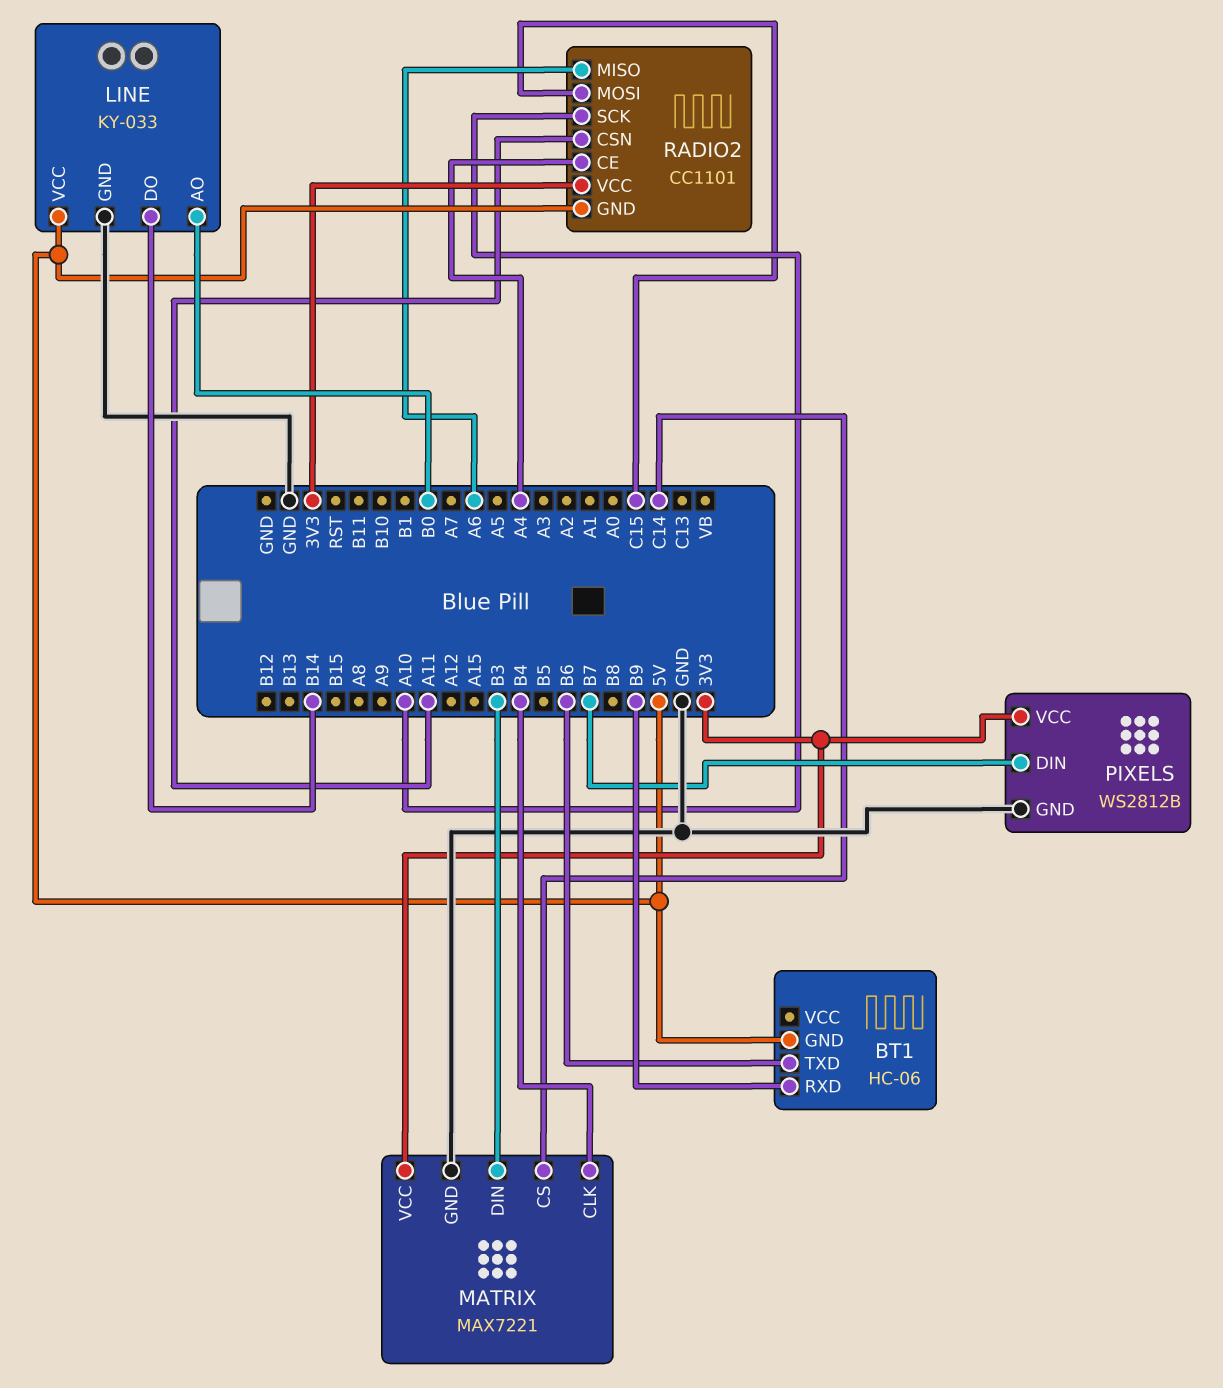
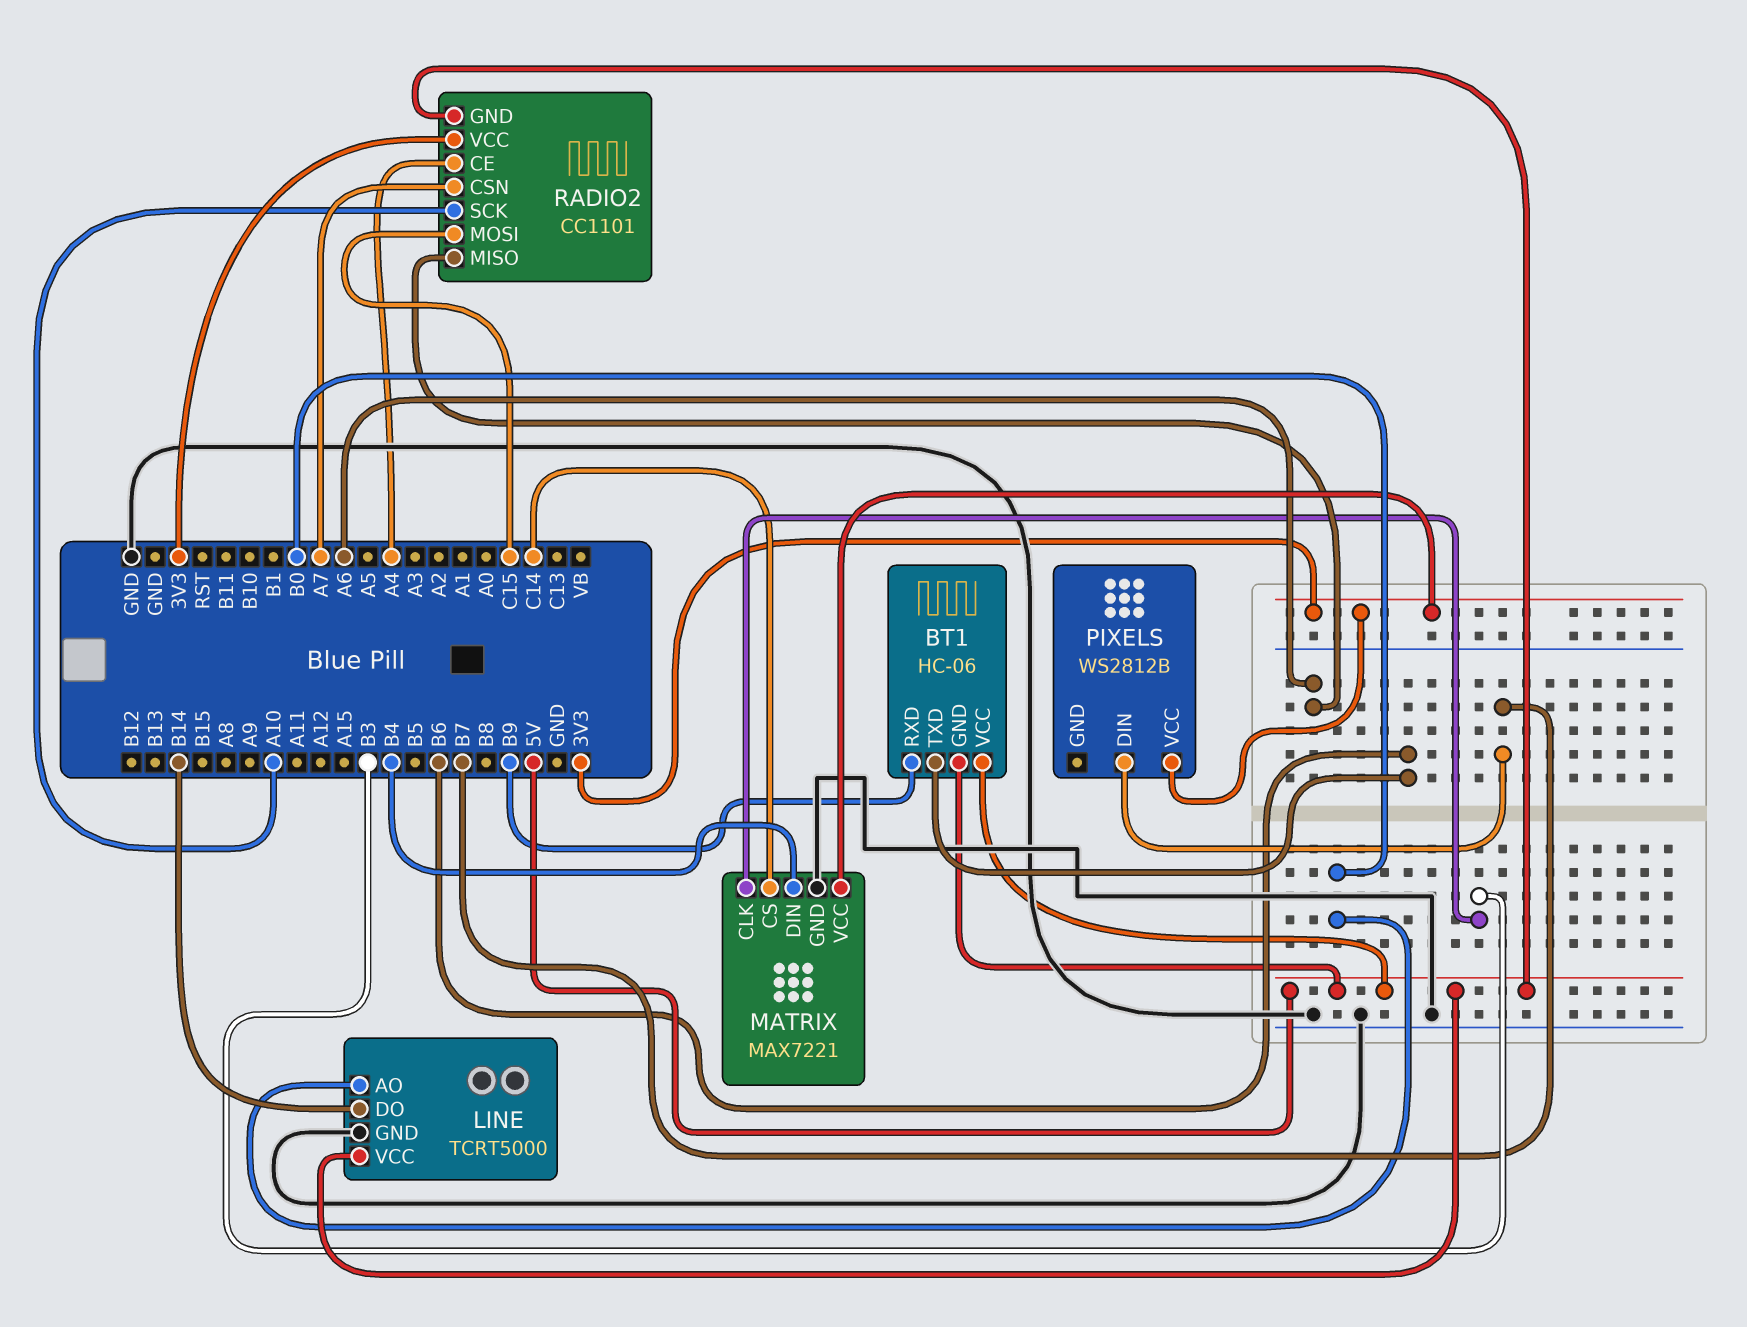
BT1 pin VCC: none -> 5V
LINE: KY-033 -> TCRT5000
MATRIX pin CLK: B4 -> B3
MATRIX pin DIN: B3 -> B4
PIXELS pin GND: GND -> none
RADIO2 pin CSN: A11 -> A7

